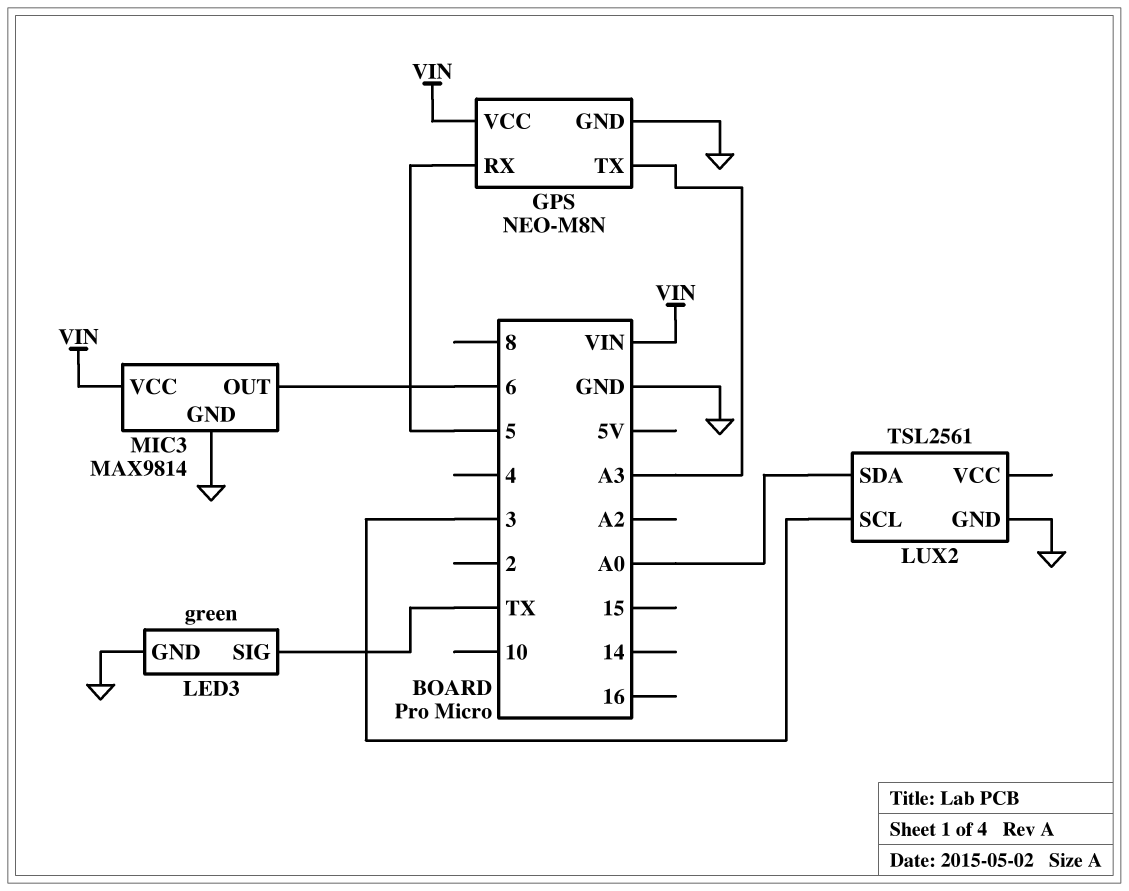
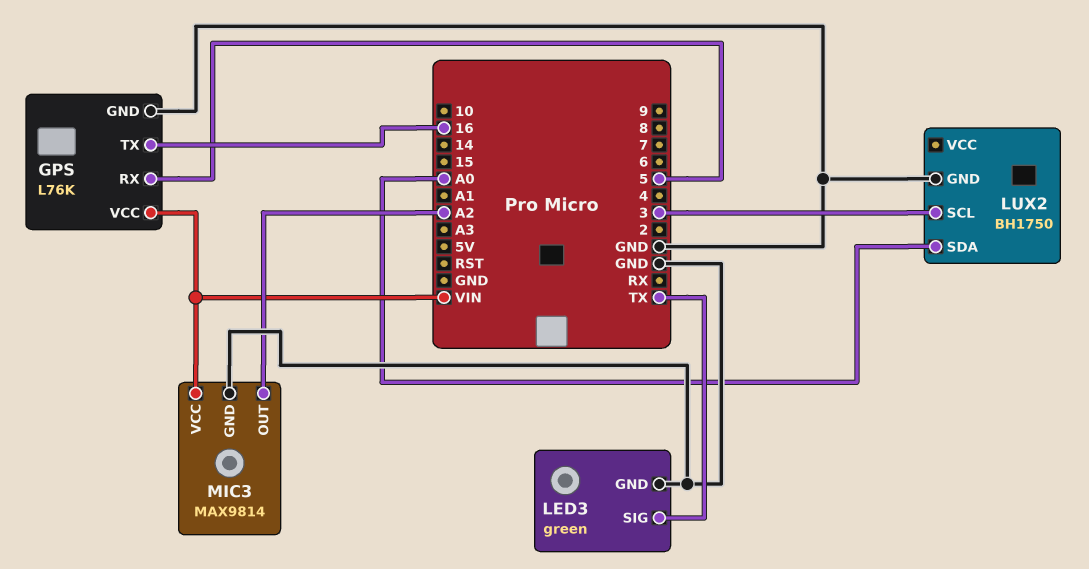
GPS: NEO-M8N -> L76K
GPS pin TX: A3 -> 16
LUX2: TSL2561 -> BH1750
MIC3 pin OUT: 6 -> A2

